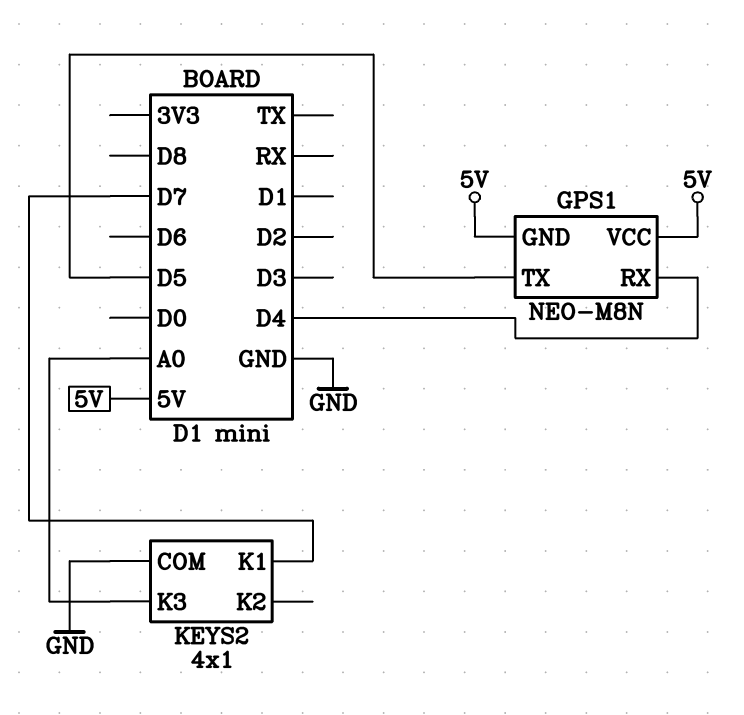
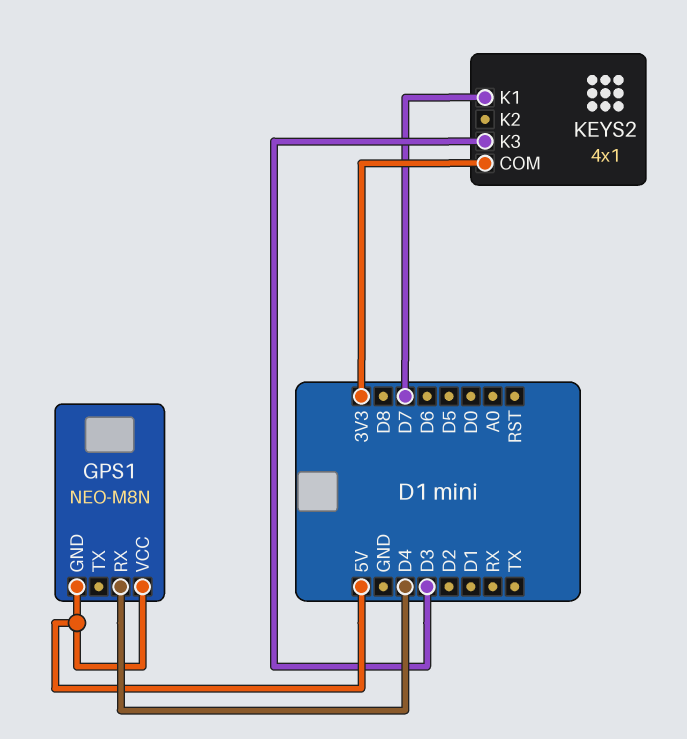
GPS1 pin TX: D5 -> none
KEYS2 pin COM: GND -> 3V3
KEYS2 pin K3: A0 -> D3

